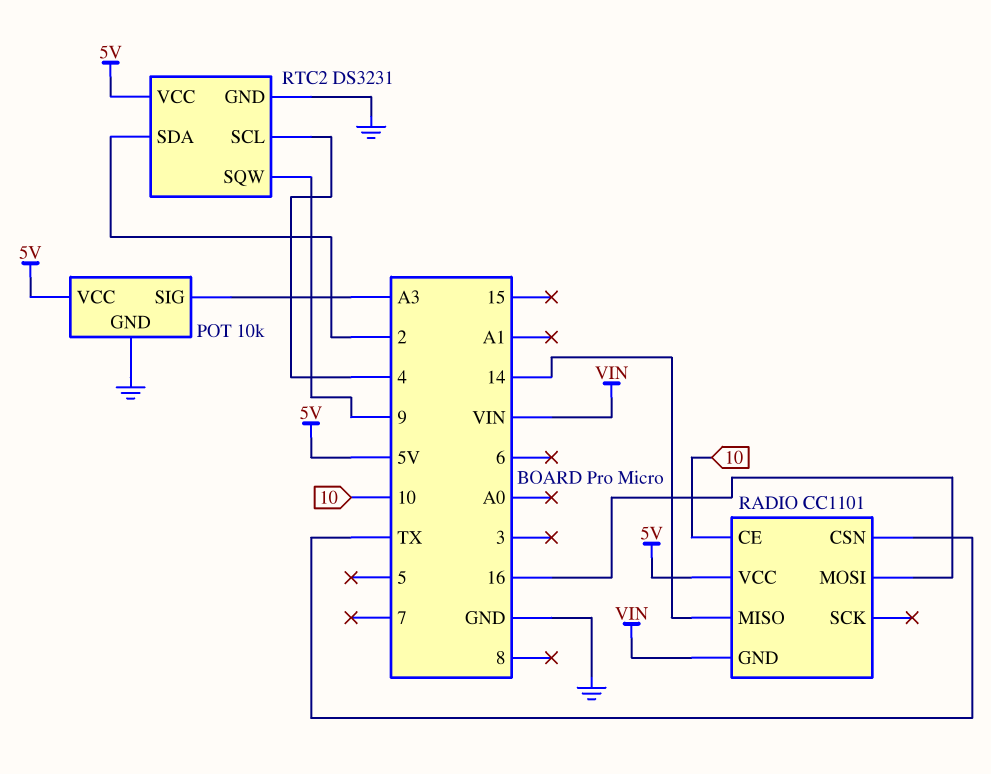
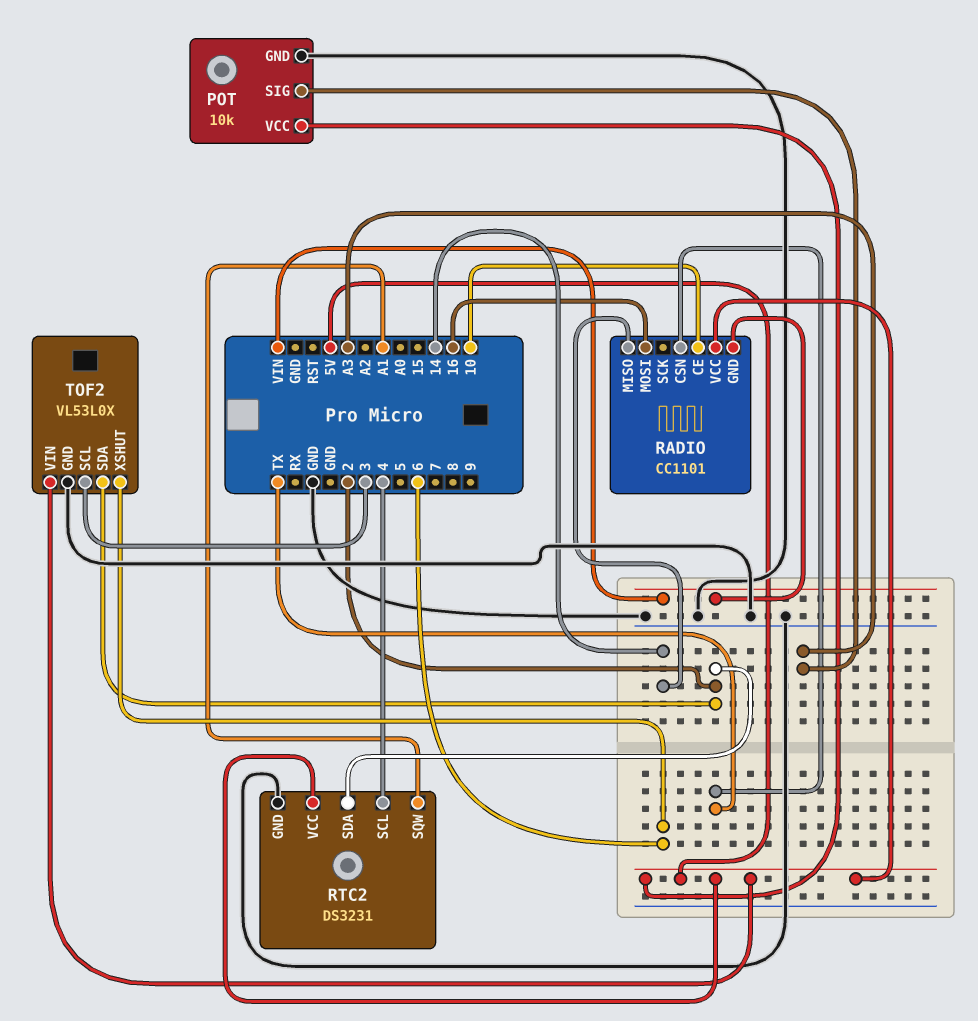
RTC2 pin SQW: 9 -> A1
TOF2: none -> VL53L0X
TOF2 pin GND: none -> GND
TOF2 pin SCL: none -> 3
TOF2 pin SDA: none -> 2
TOF2 pin VIN: none -> 5V
TOF2 pin XSHUT: none -> 6

